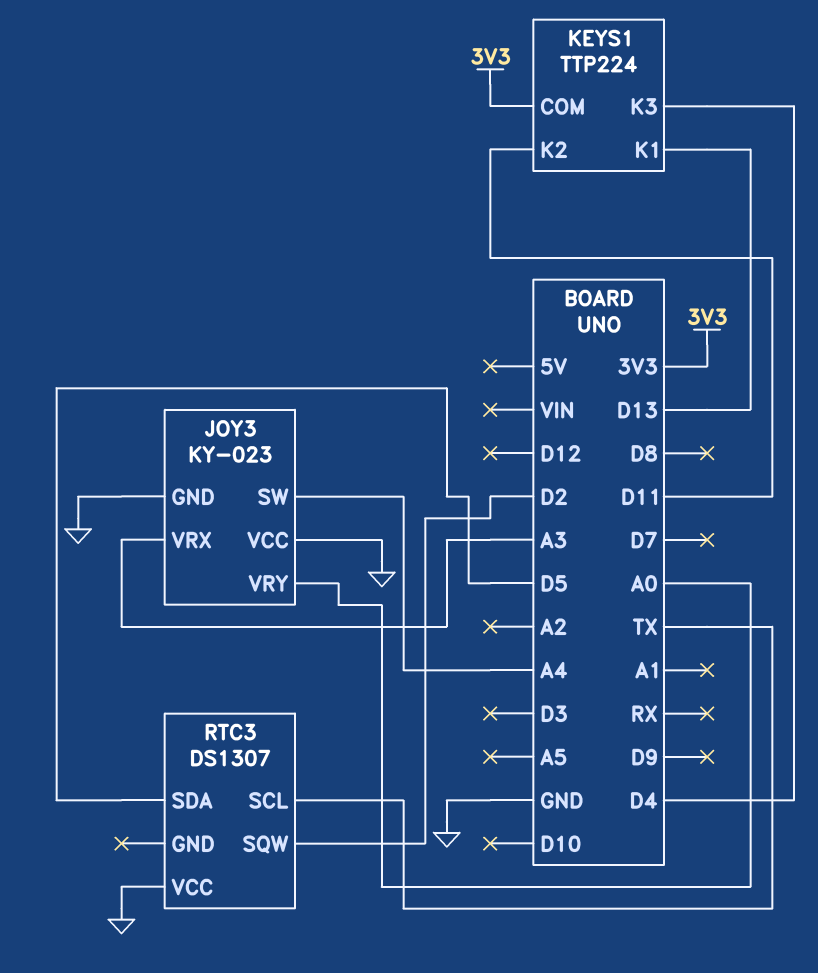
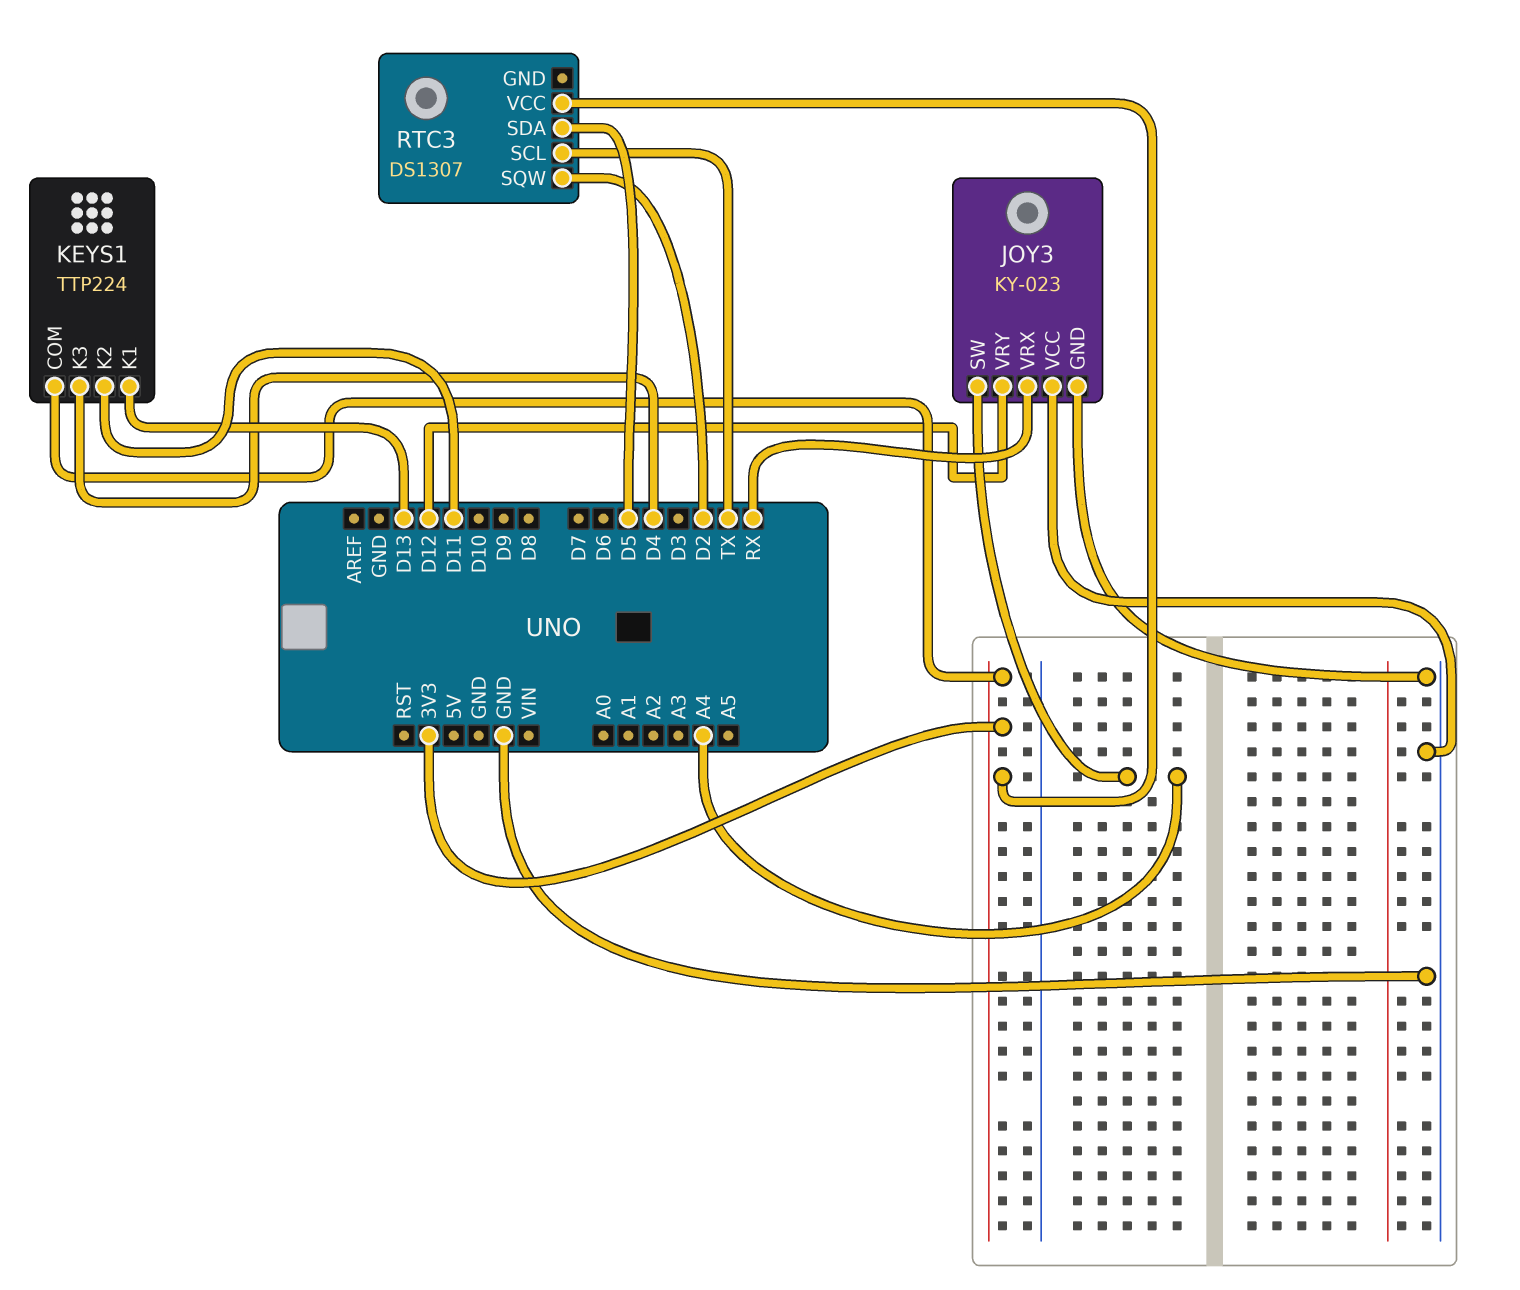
JOY3 pin VRX: A3 -> RX
JOY3 pin VRY: A0 -> D12
RTC3 pin VCC: GND -> 3V3

